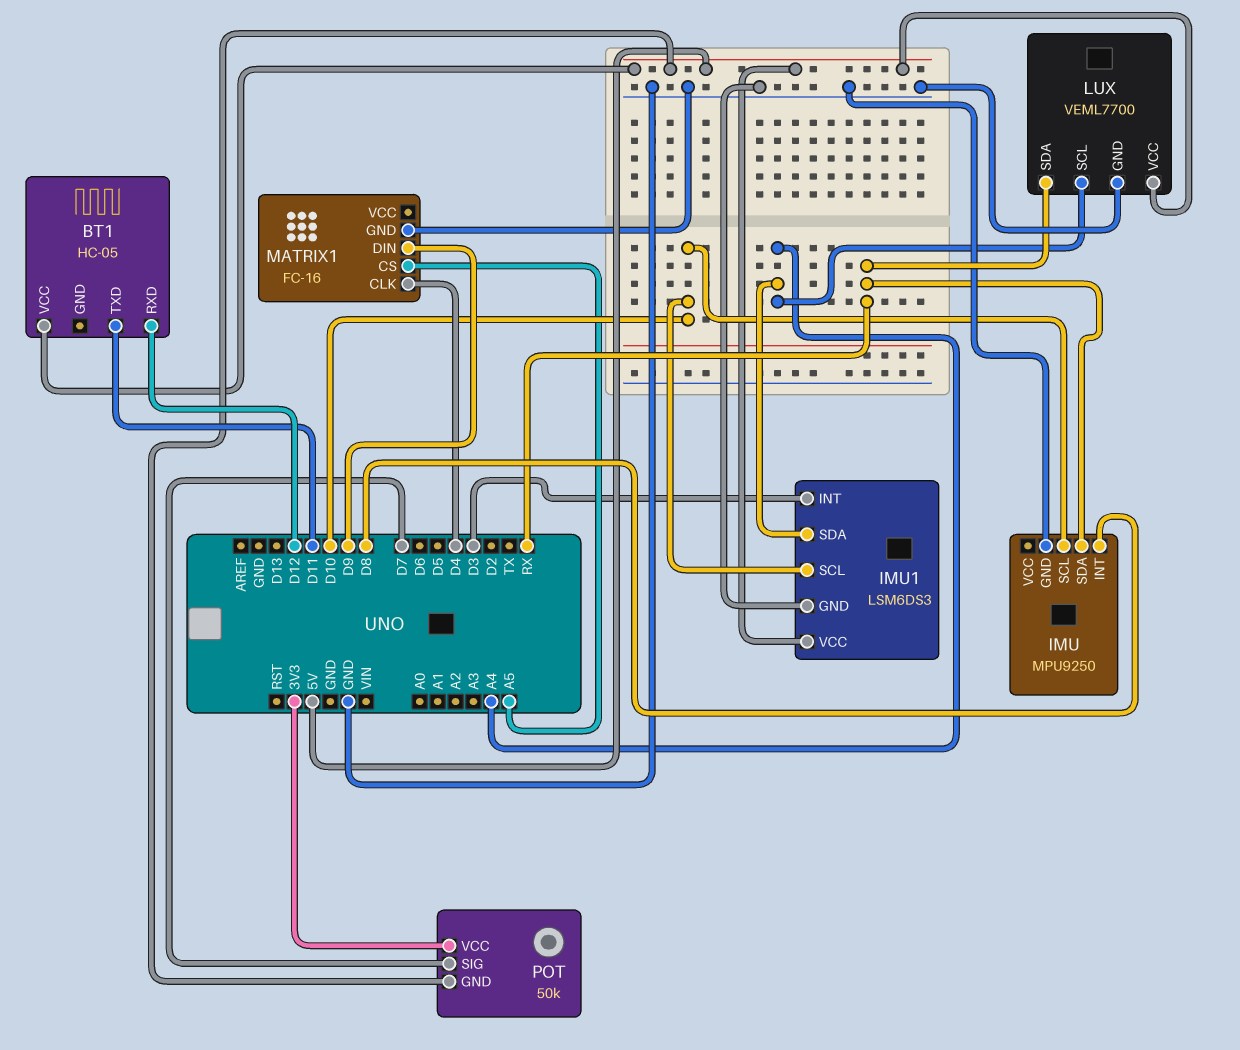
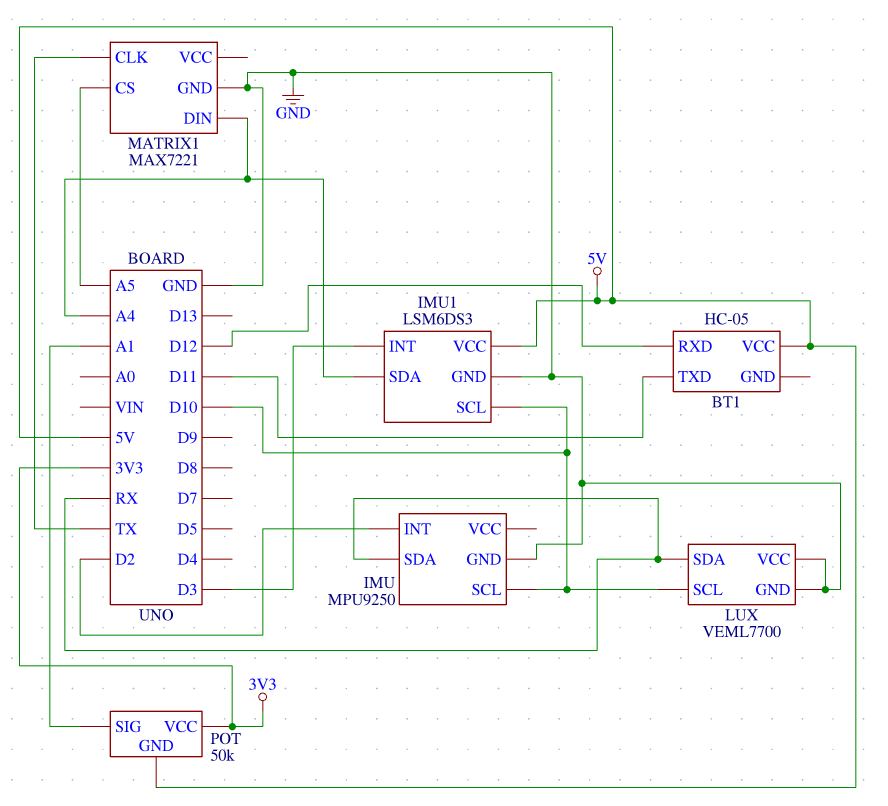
IMU pin INT: D8 -> D2
LUX pin SCL: A4 -> D10
LUX pin VCC: 5V -> GND
MATRIX1: FC-16 -> MAX7221
MATRIX1 pin CLK: D4 -> TX
MATRIX1 pin DIN: D9 -> A4
POT pin SIG: D7 -> A1

